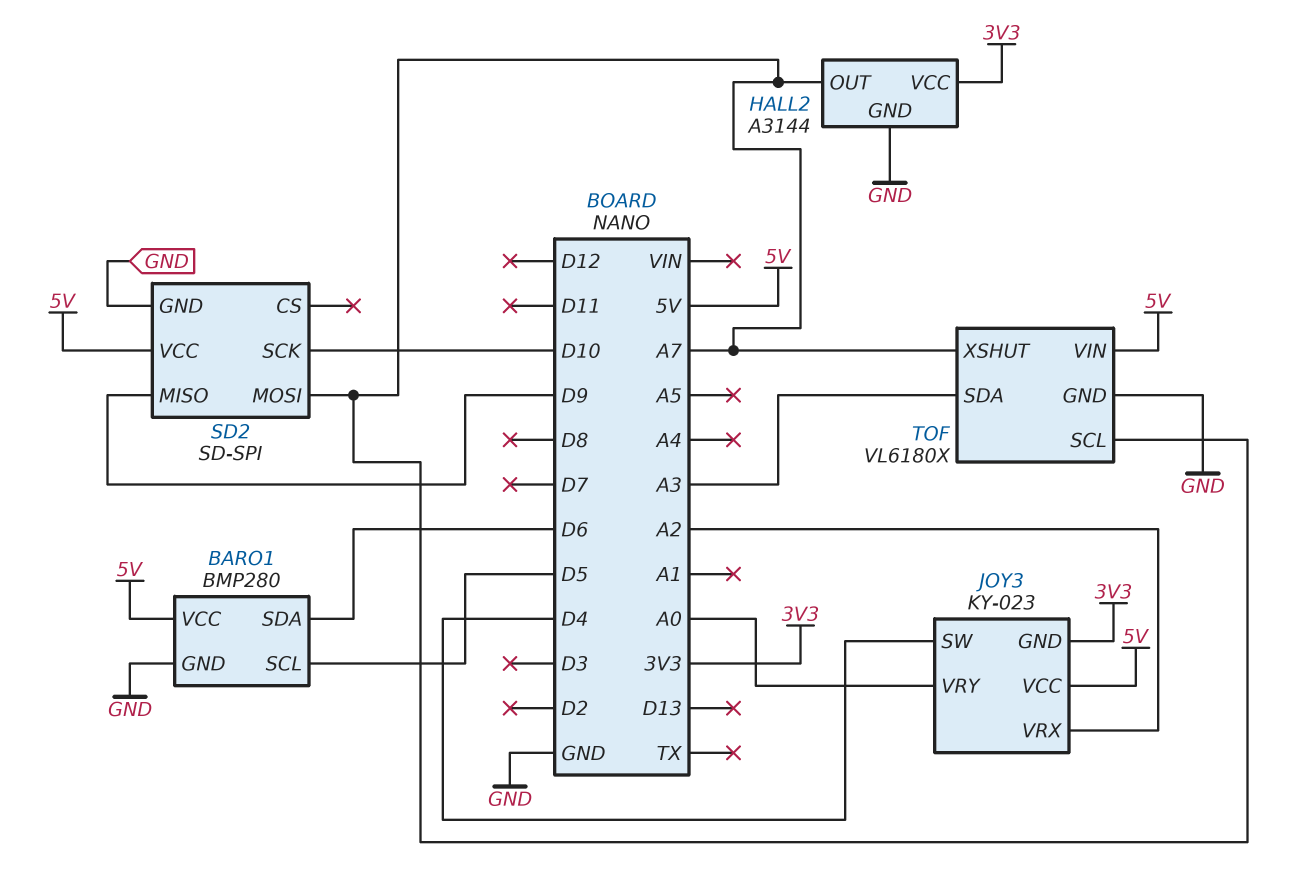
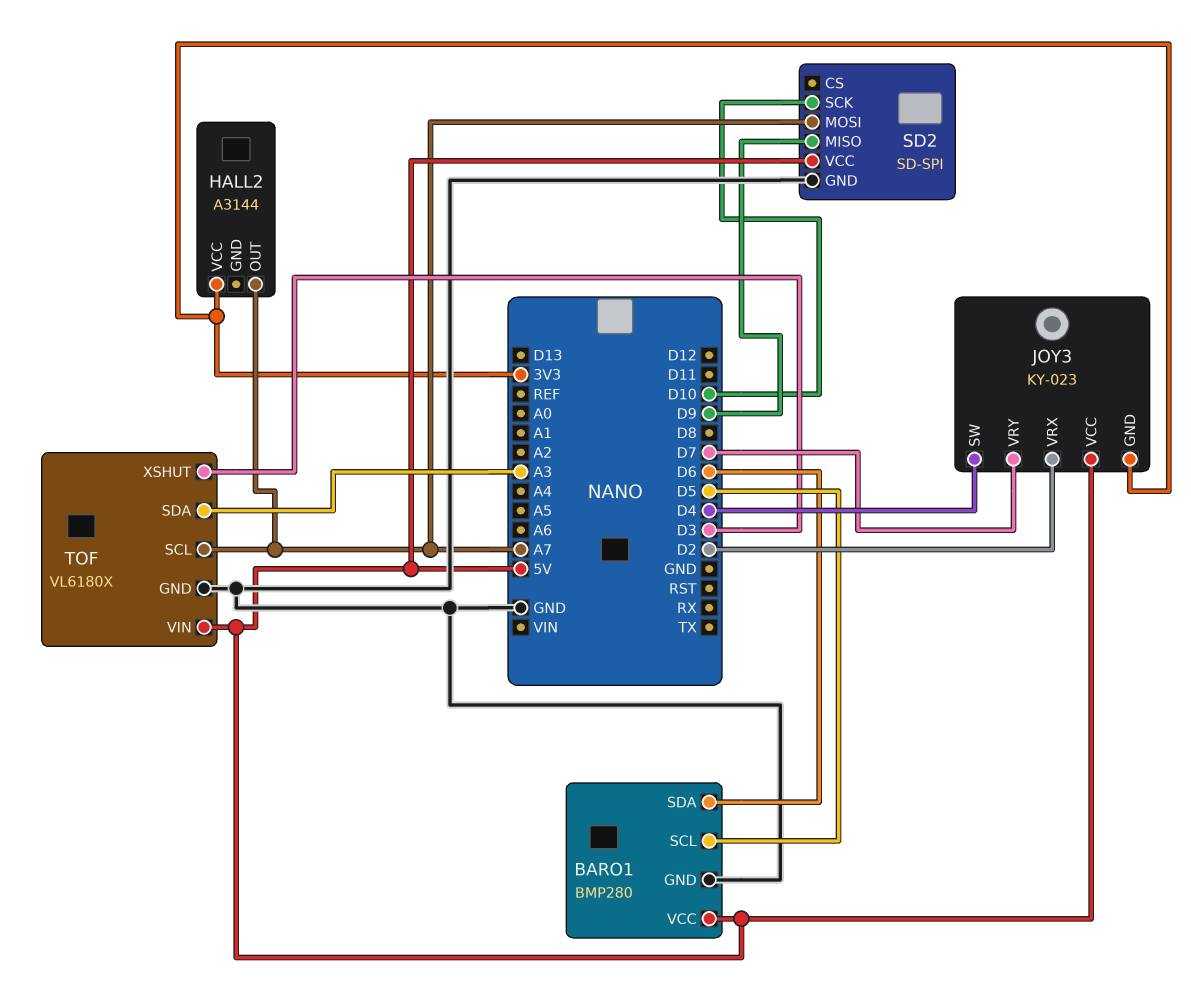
HALL2 pin GND: GND -> none
JOY3 pin VRX: A2 -> D2
JOY3 pin VRY: A0 -> D7
TOF pin XSHUT: A7 -> D3

